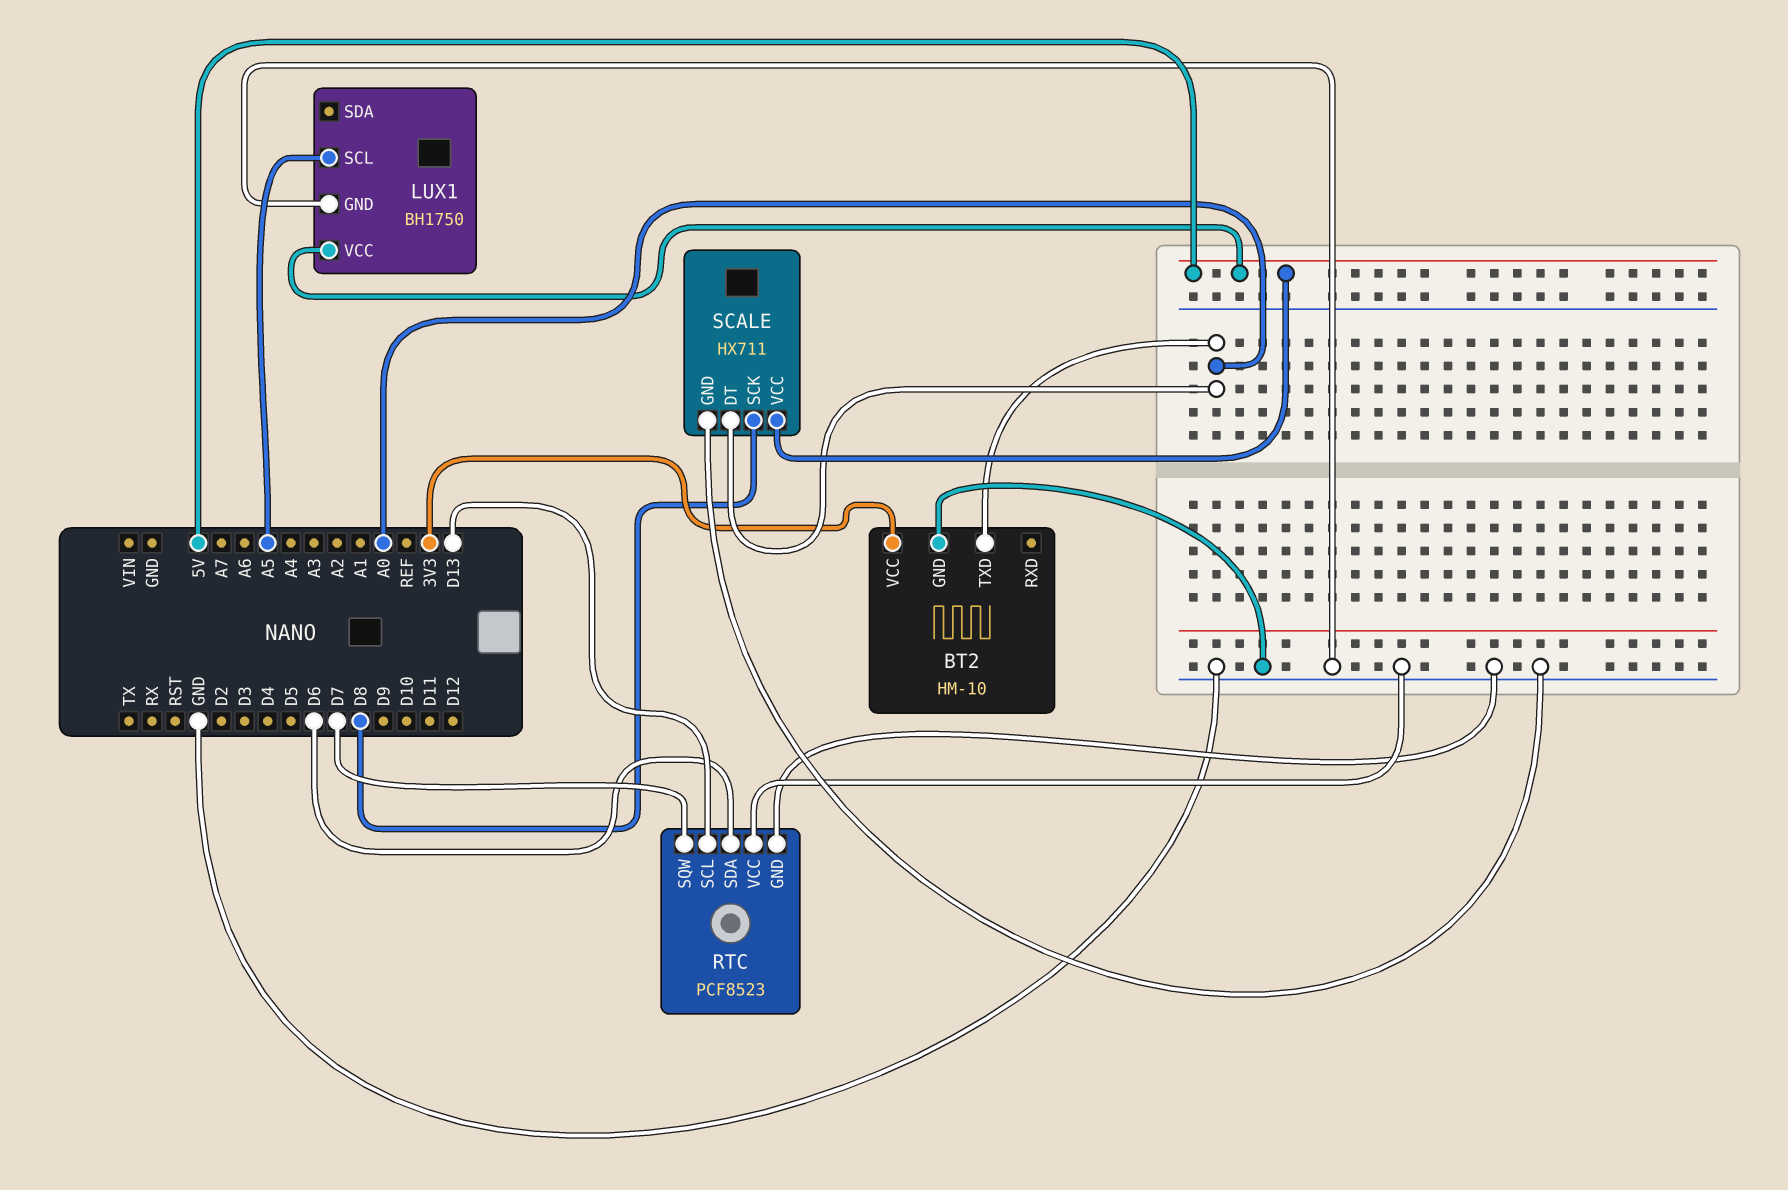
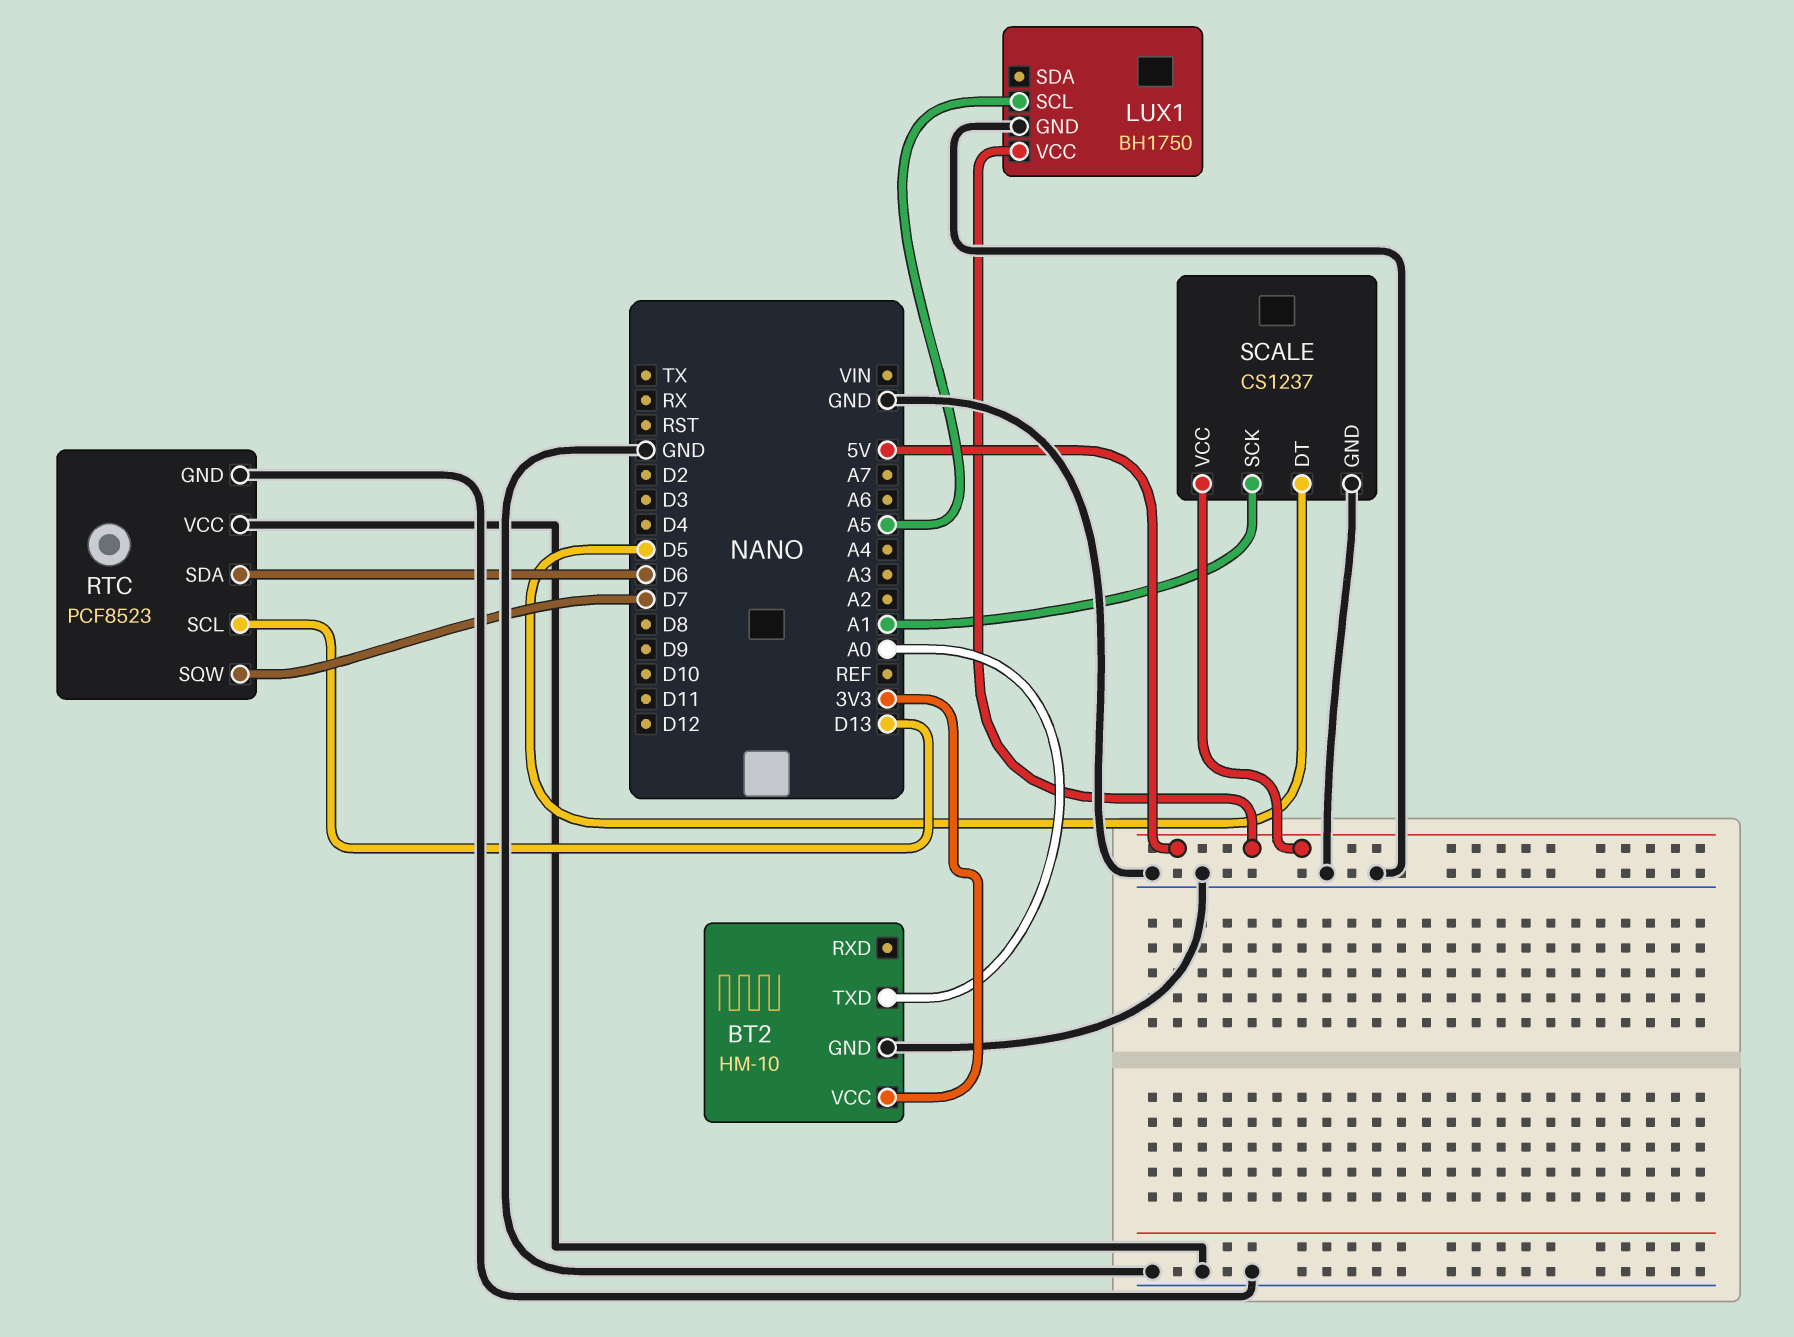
SCALE: HX711 -> CS1237
SCALE pin DT: A0 -> D5
SCALE pin SCK: D8 -> A1

